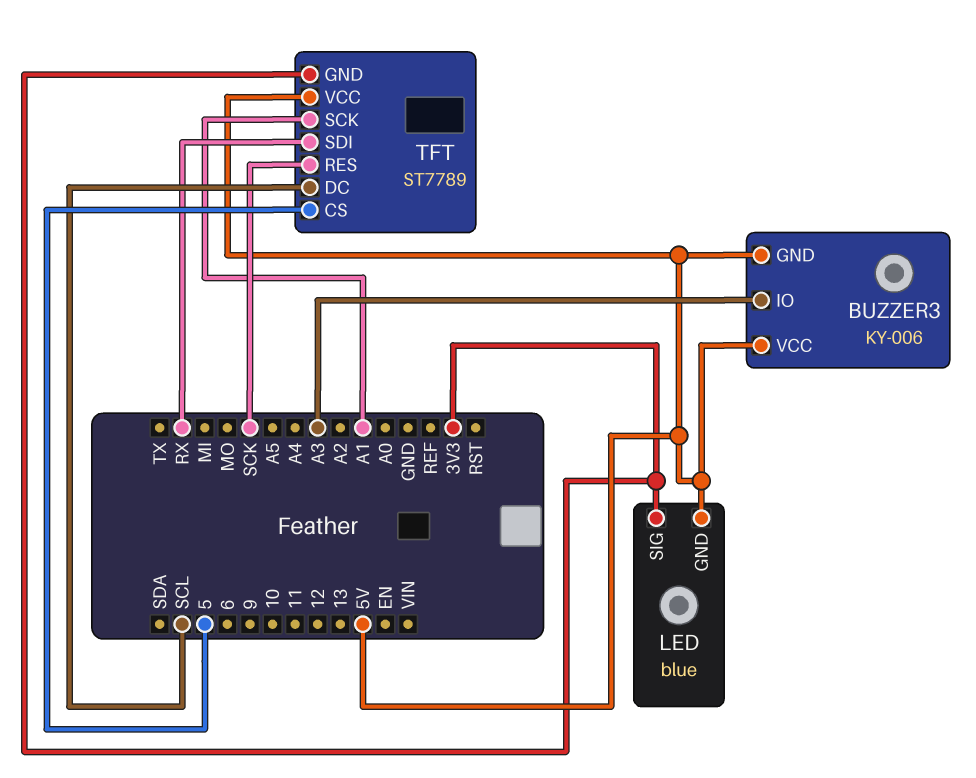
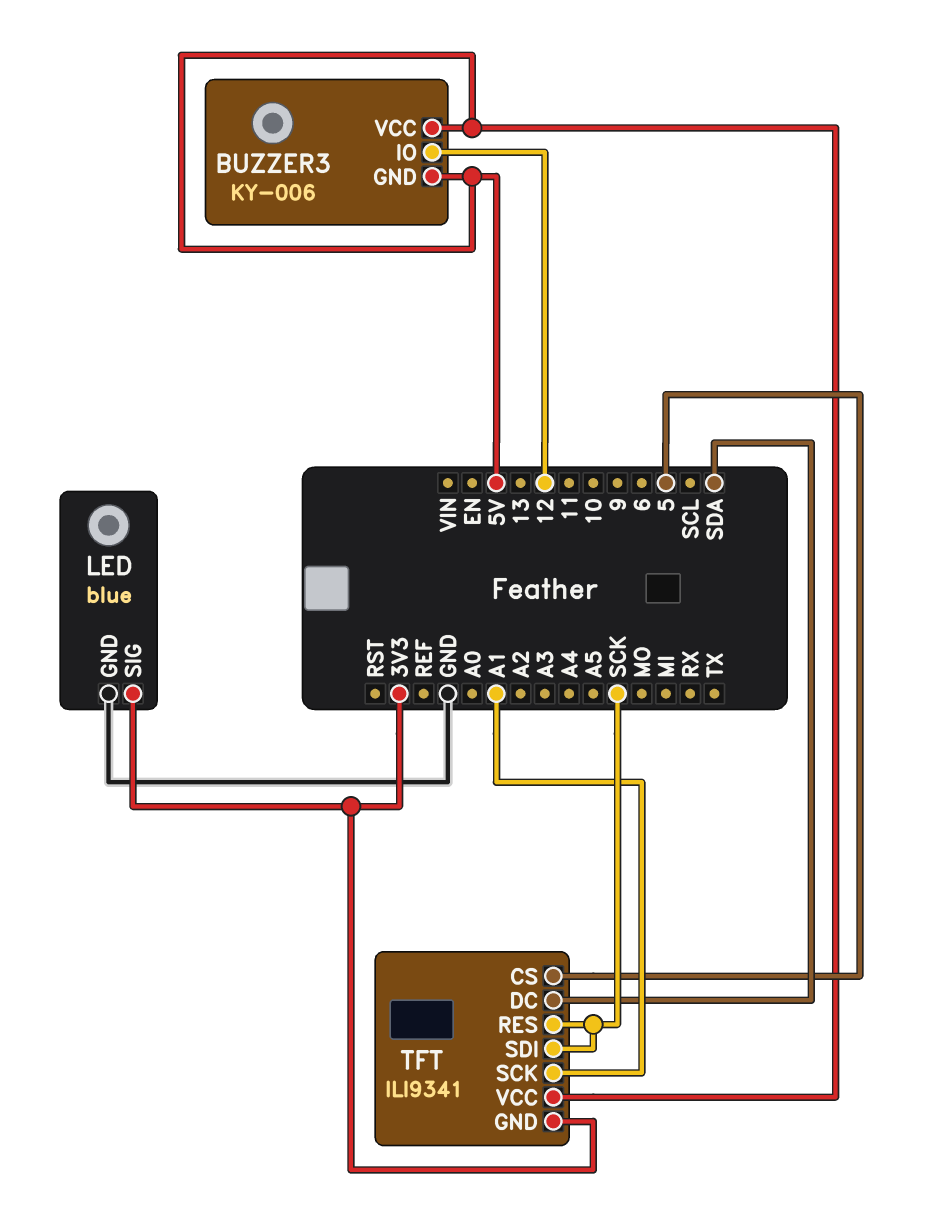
BUZZER3 pin IO: A3 -> 12
LED pin GND: 5V -> GND
TFT: ST7789 -> ILI9341
TFT pin DC: SCL -> SDA
TFT pin SDI: RX -> SCK

